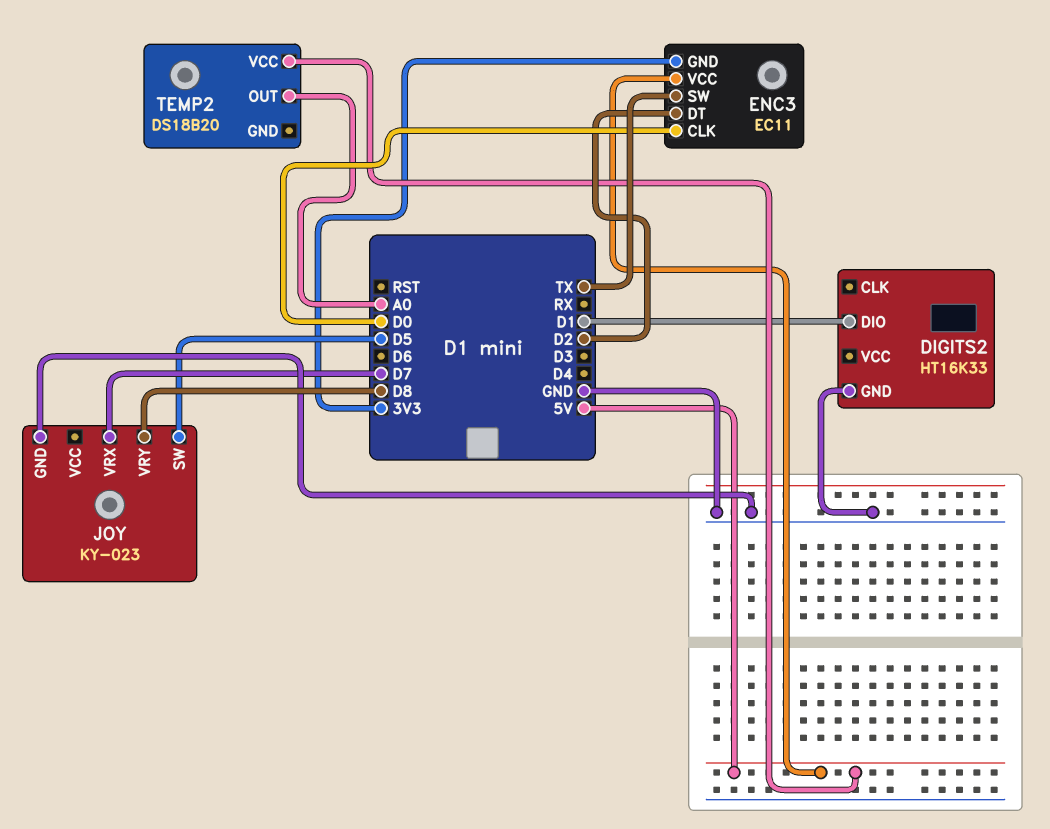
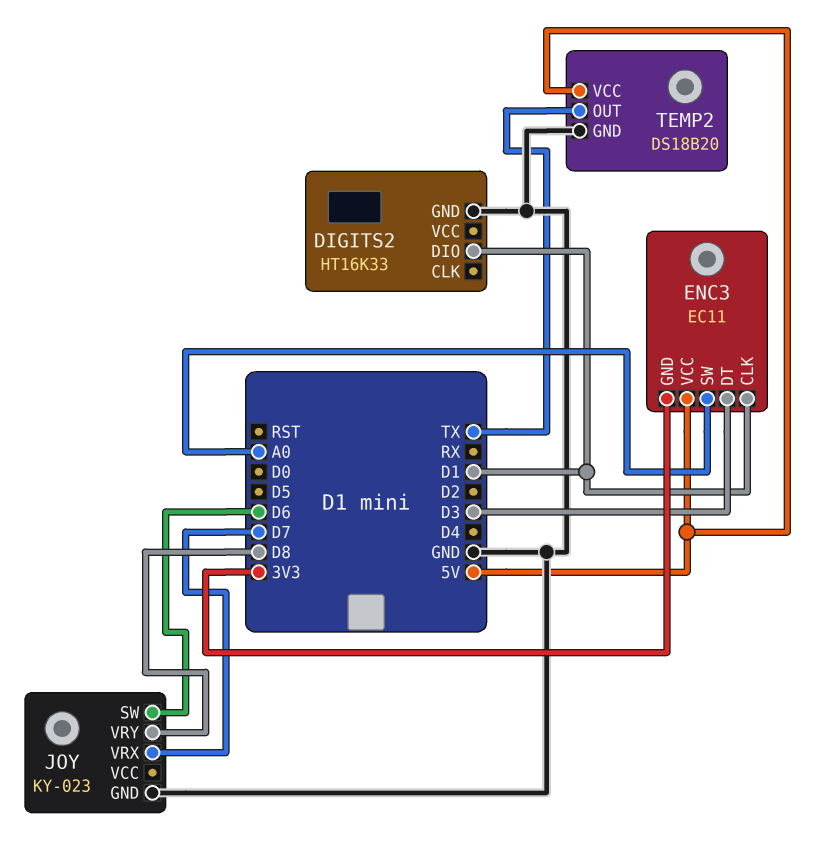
ENC3 pin CLK: D0 -> D1
ENC3 pin DT: D2 -> D3
ENC3 pin SW: TX -> A0
JOY pin SW: D5 -> D6
TEMP2 pin GND: none -> GND
TEMP2 pin OUT: A0 -> TX

